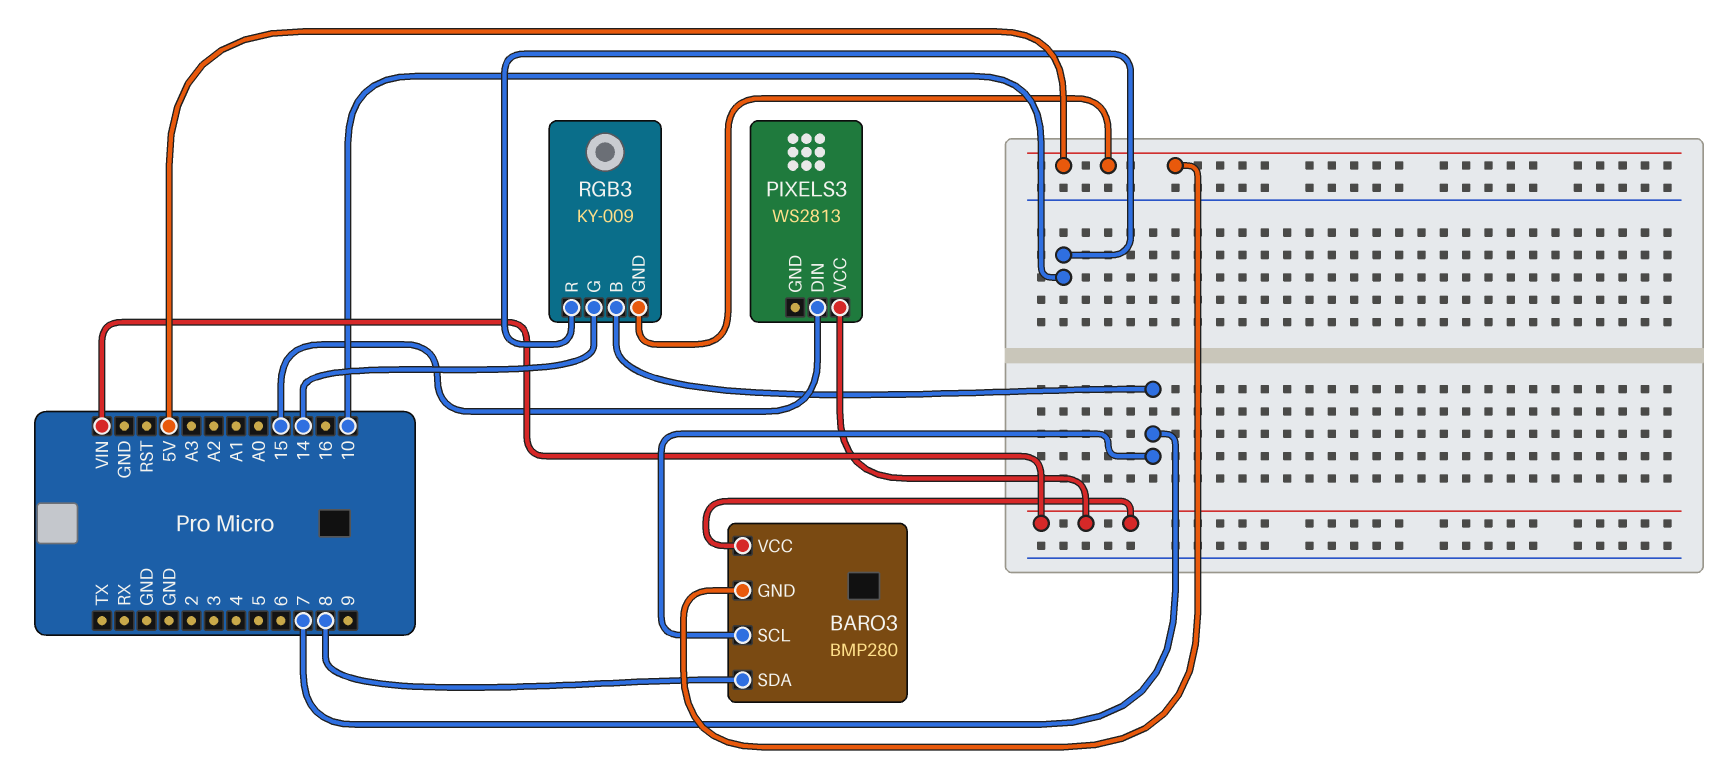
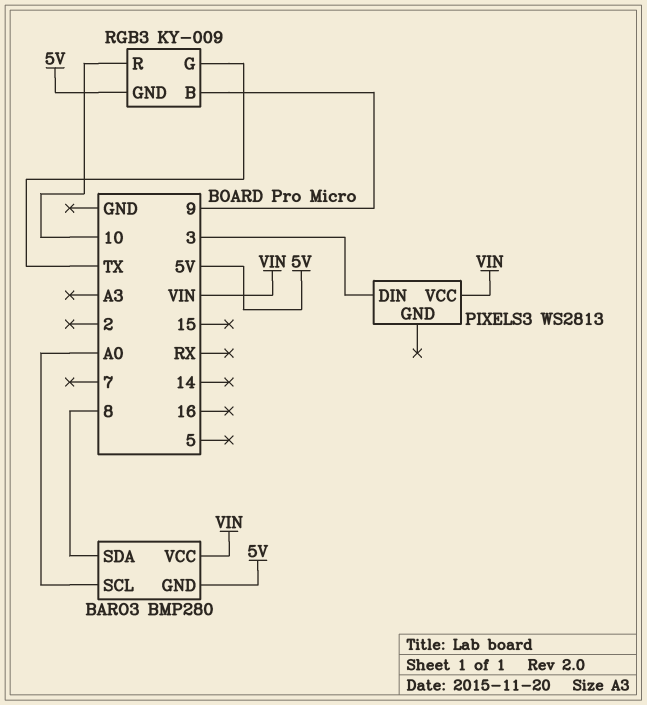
BARO3 pin SCL: 7 -> A0
PIXELS3 pin DIN: 15 -> 3
RGB3 pin B: 7 -> 9
RGB3 pin G: 14 -> TX

